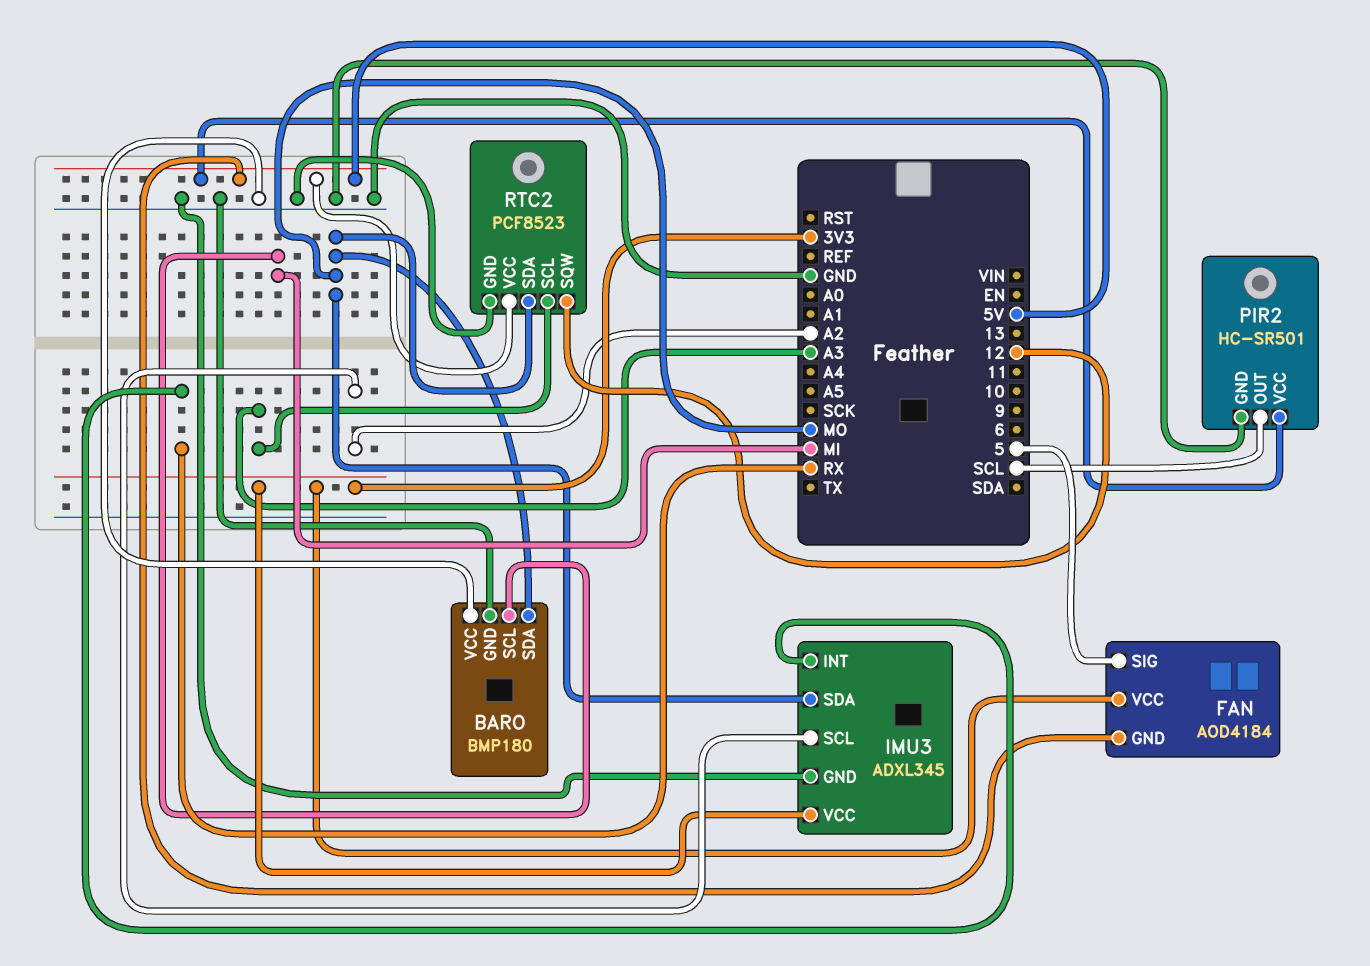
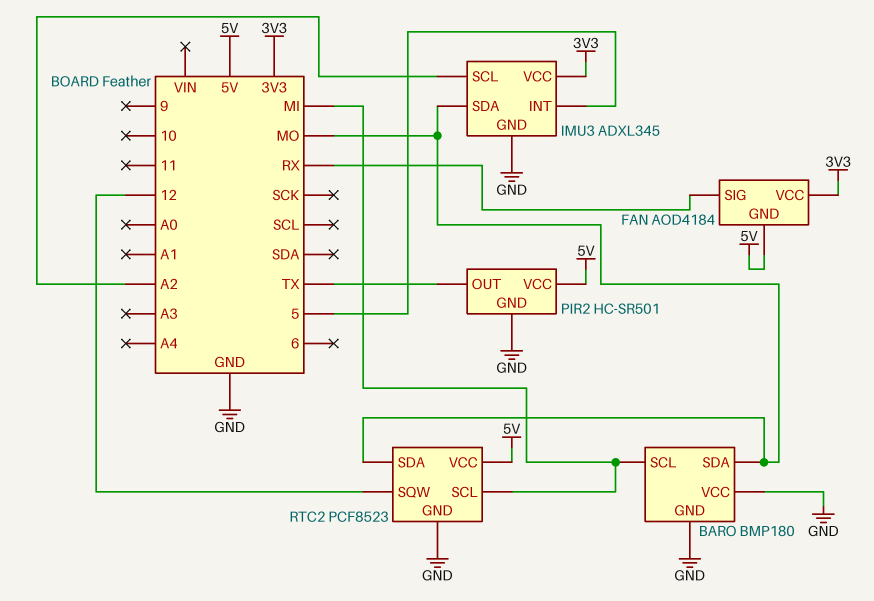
FAN pin SIG: 5 -> RX
IMU3 pin INT: RX -> 5
PIR2 pin OUT: SCL -> TX
RTC2 pin SCL: A3 -> MI

